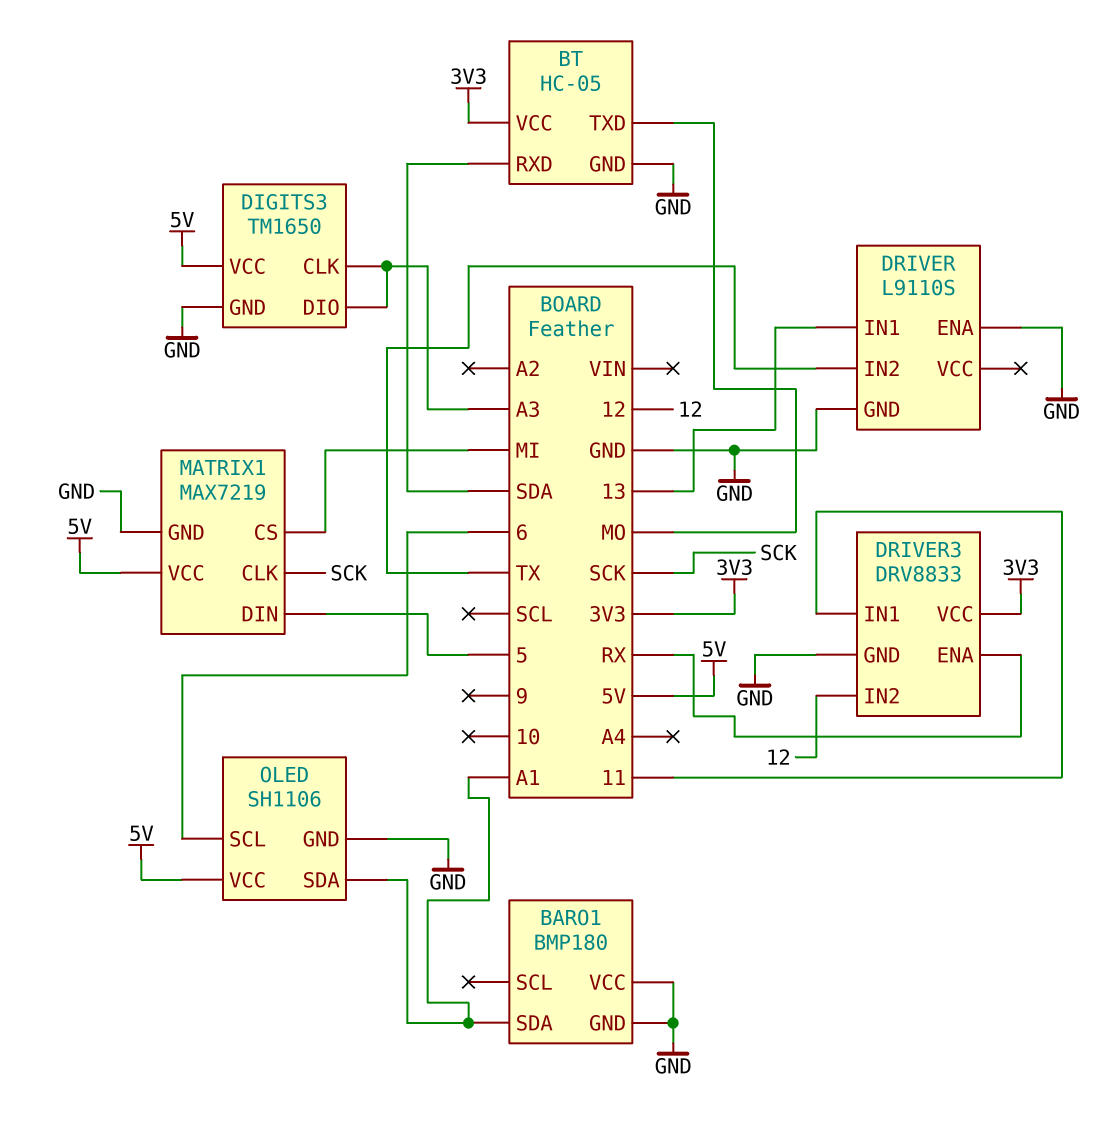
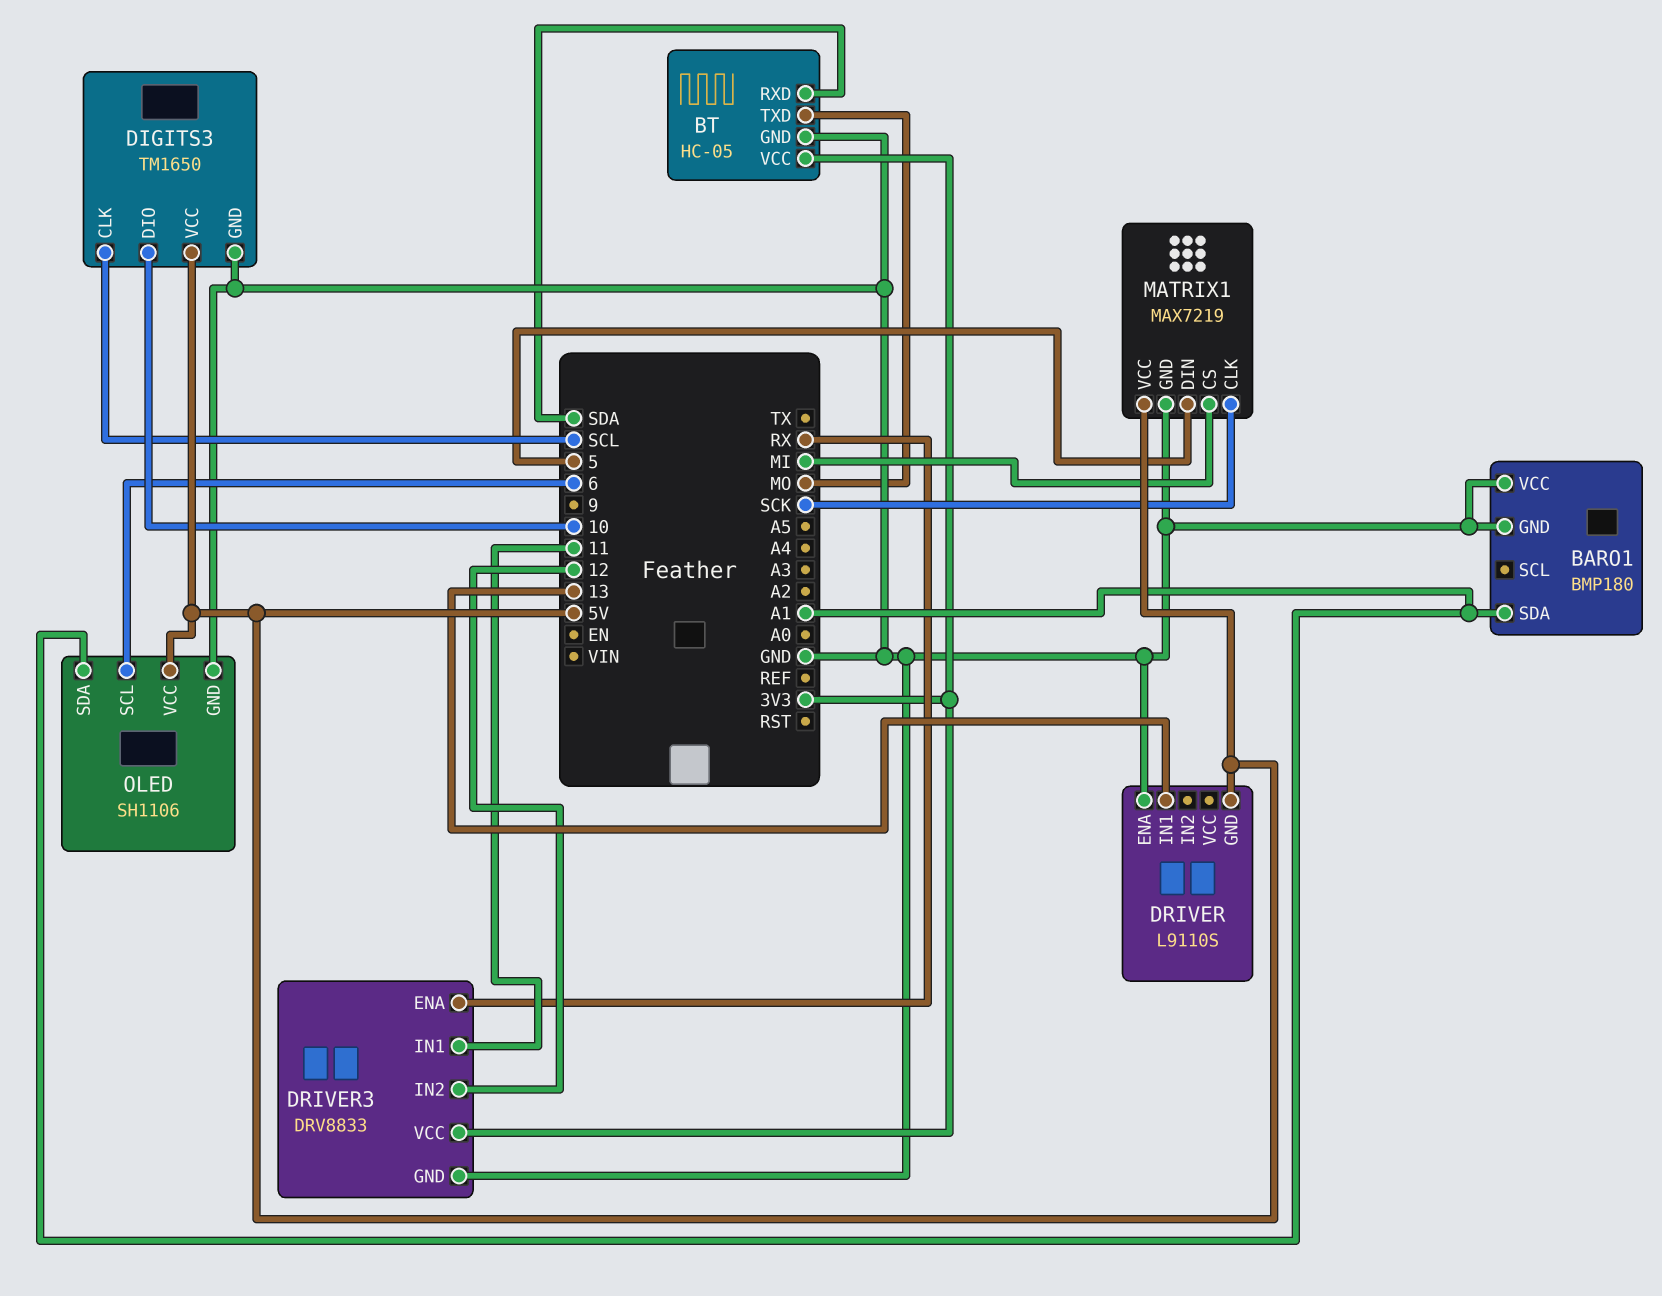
DIGITS3 pin CLK: A3 -> SCL
DIGITS3 pin DIO: A3 -> 10
DRIVER pin GND: GND -> 5V
DRIVER pin IN2: TX -> none

